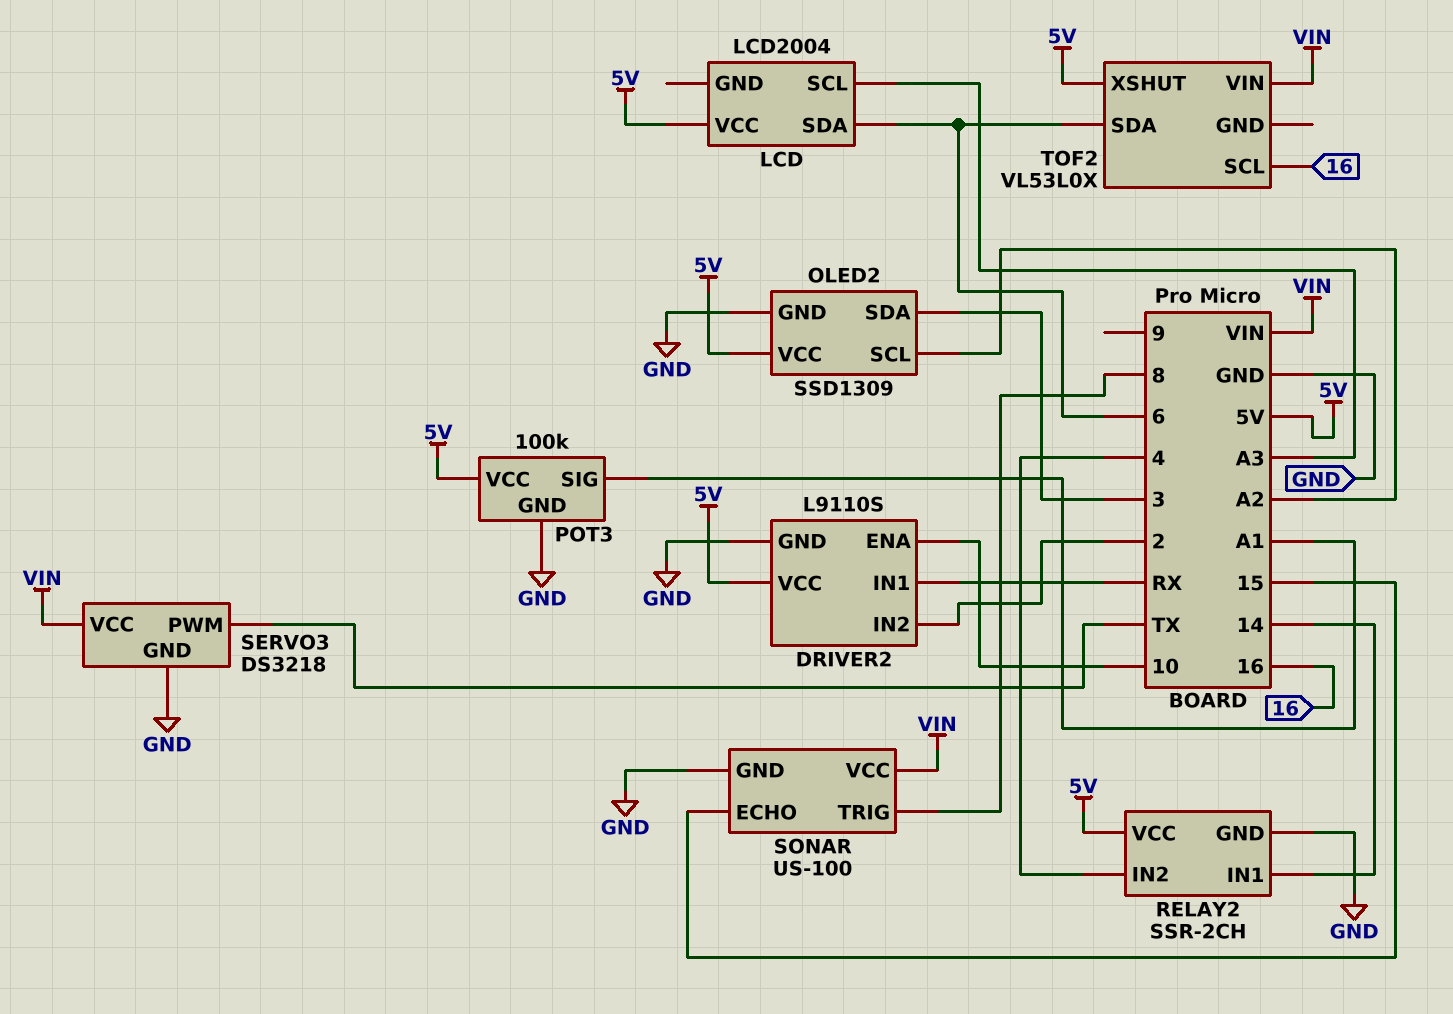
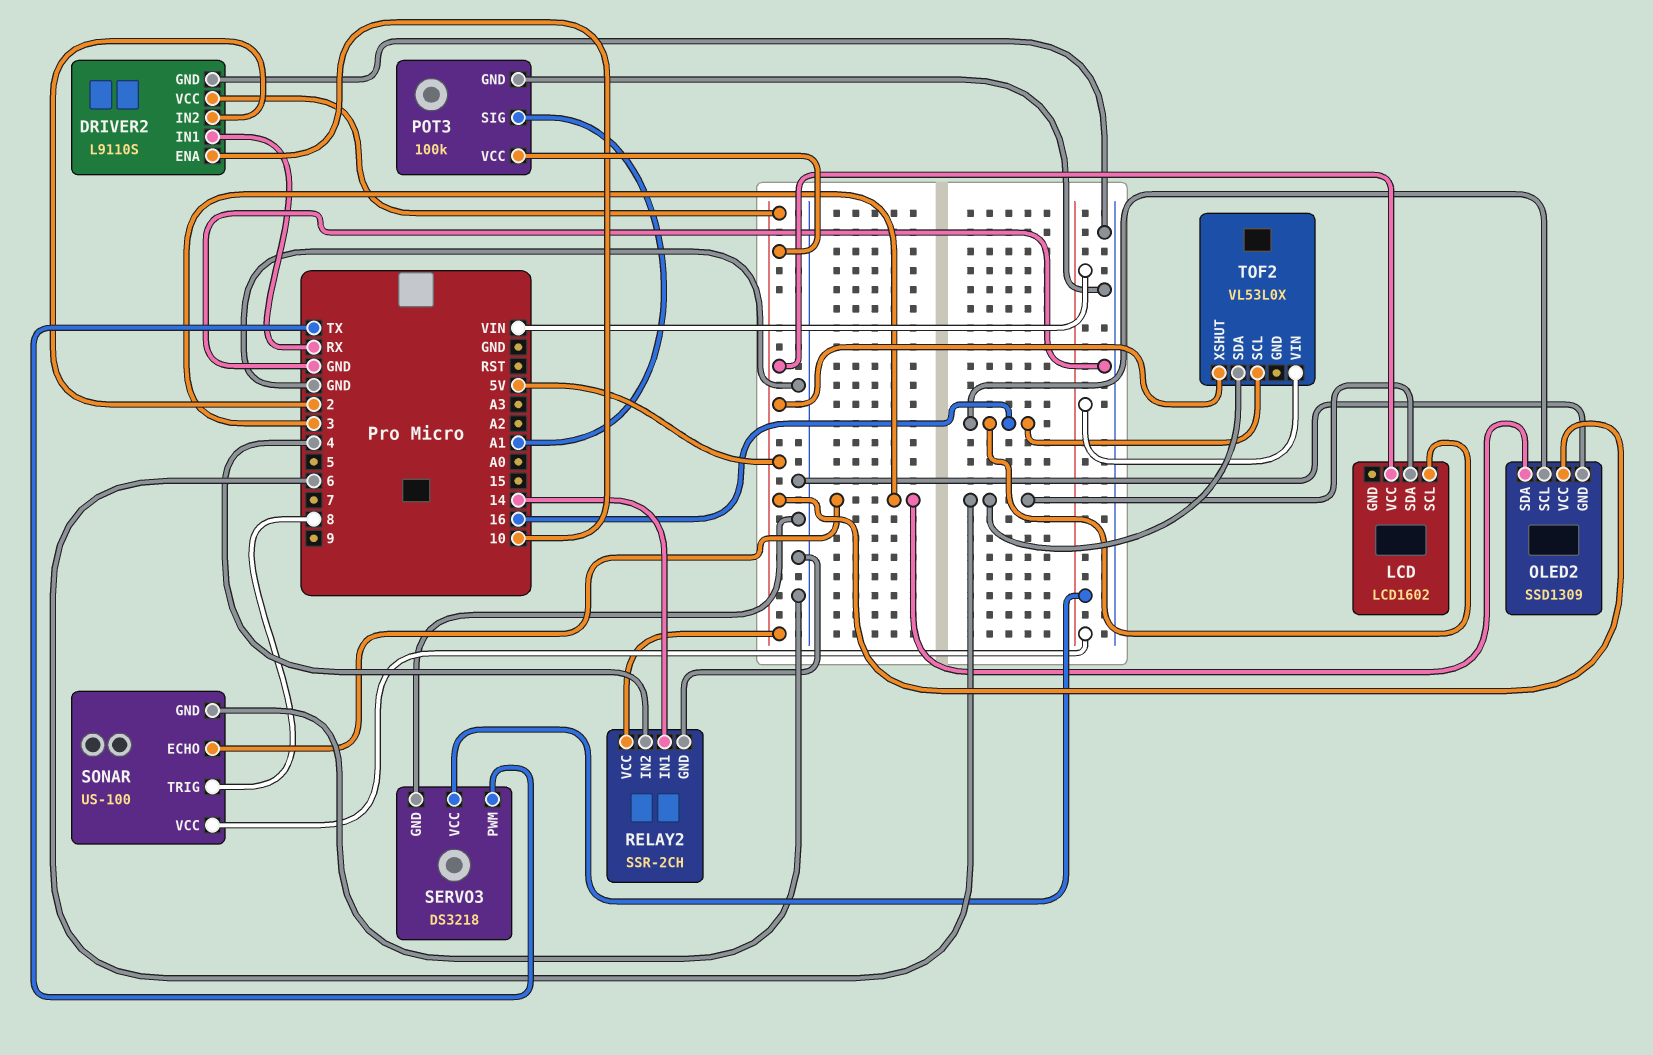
LCD: LCD2004 -> LCD1602
LCD pin SCL: A3 -> 16
OLED2 pin SCL: A2 -> 16
SONAR pin ECHO: 15 -> 3

